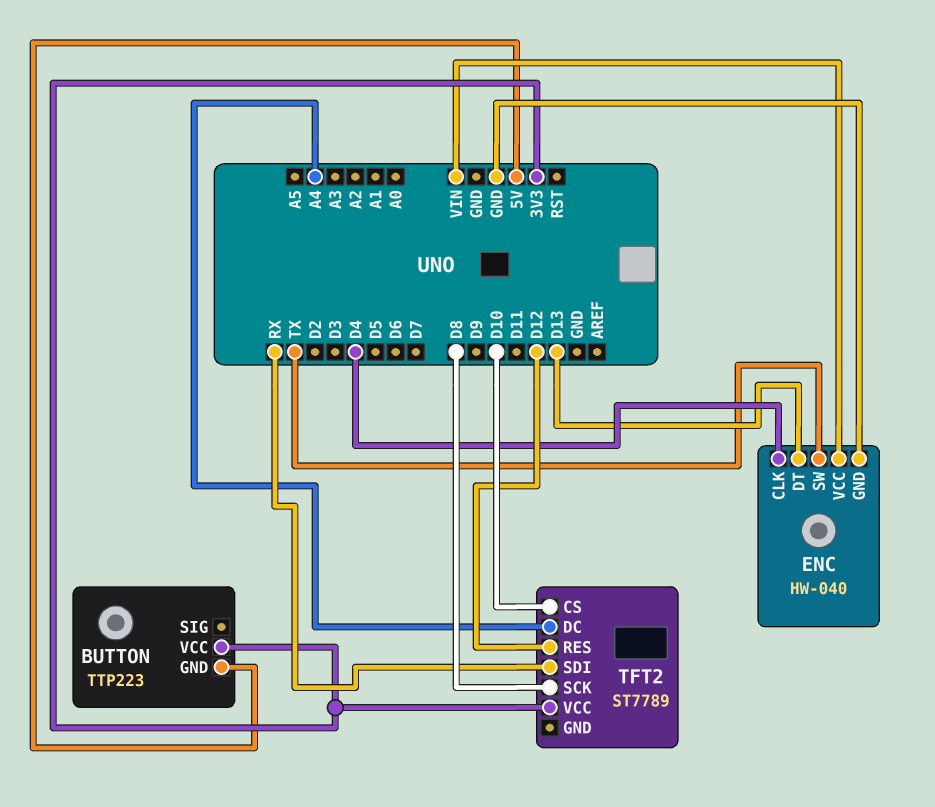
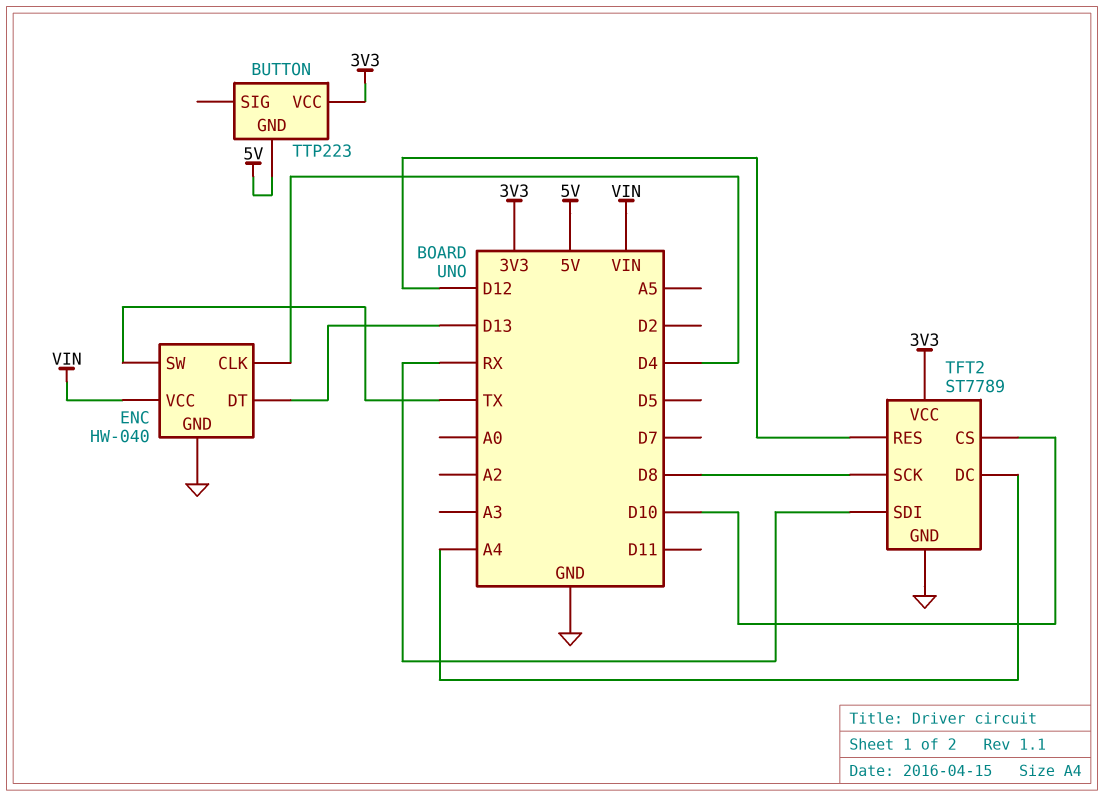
TFT2 pin GND: none -> GND

